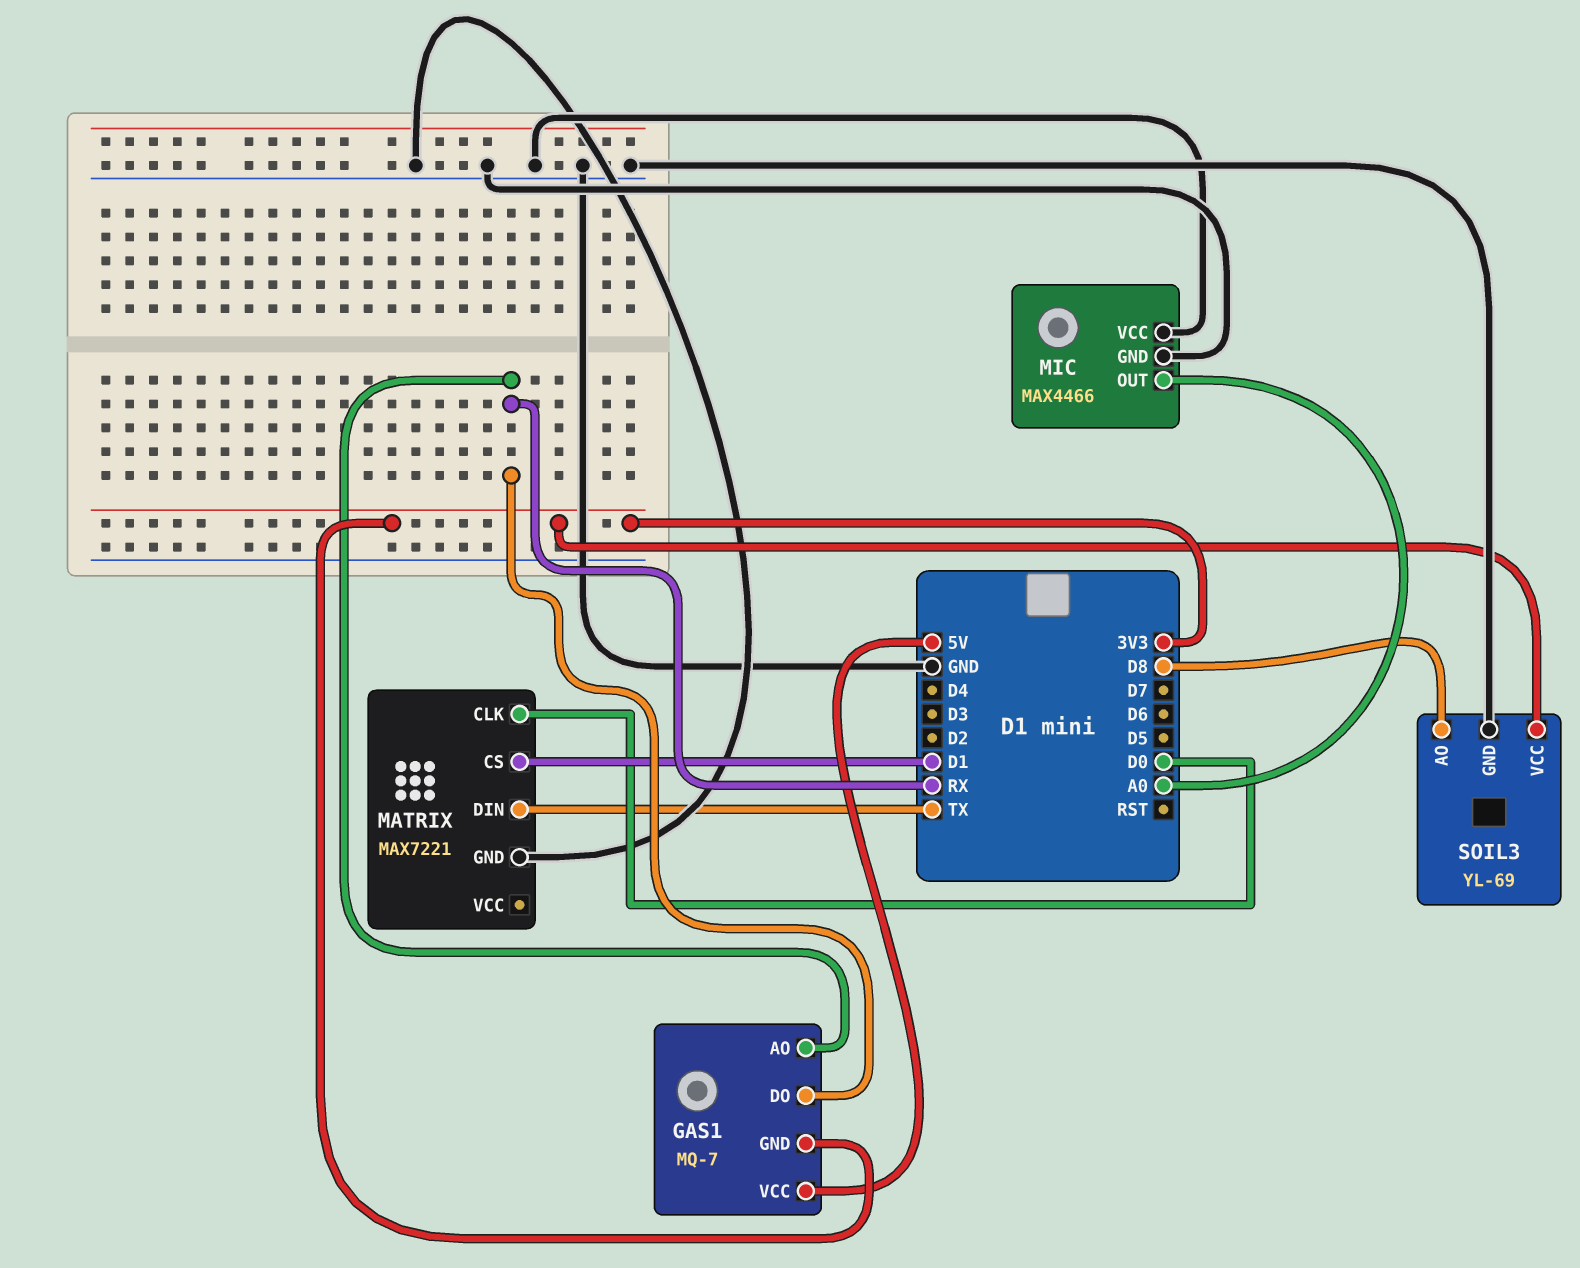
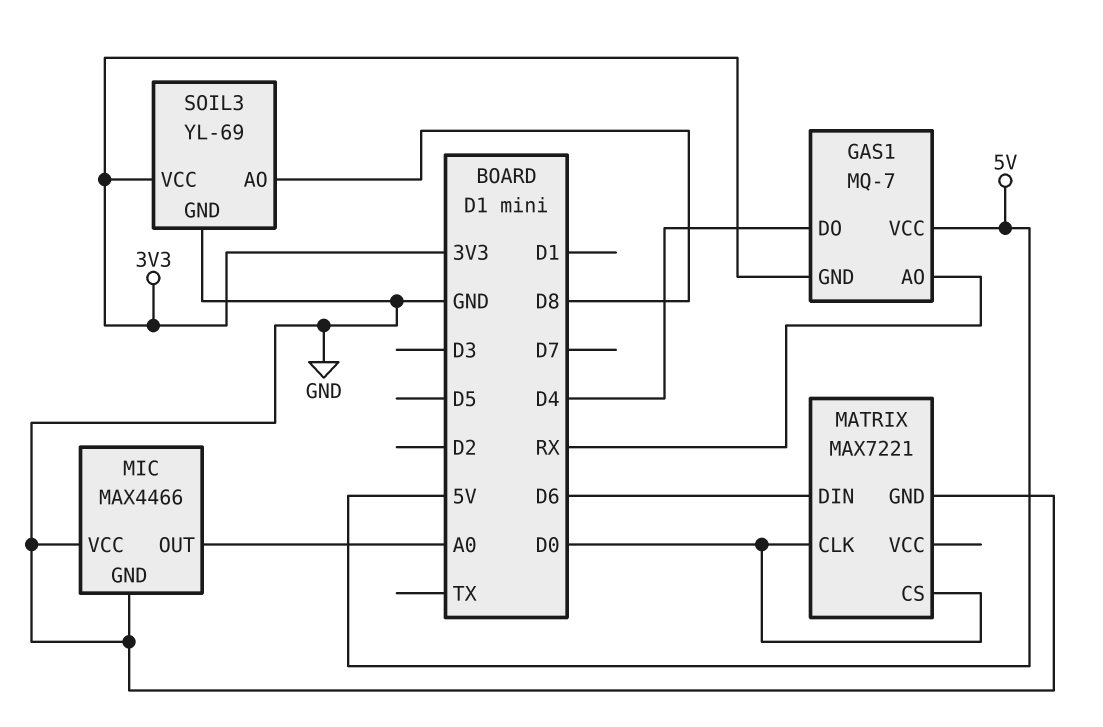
GAS1 pin DO: RX -> D4
MATRIX pin CS: D1 -> D0
MATRIX pin DIN: TX -> D6

